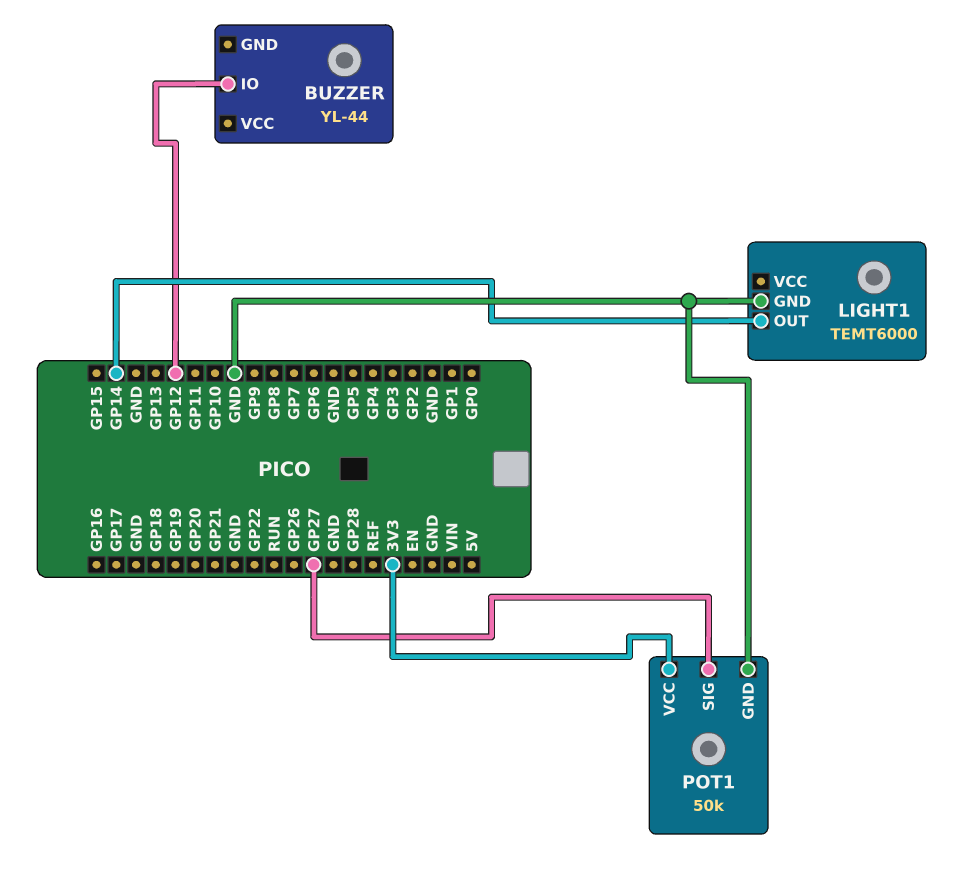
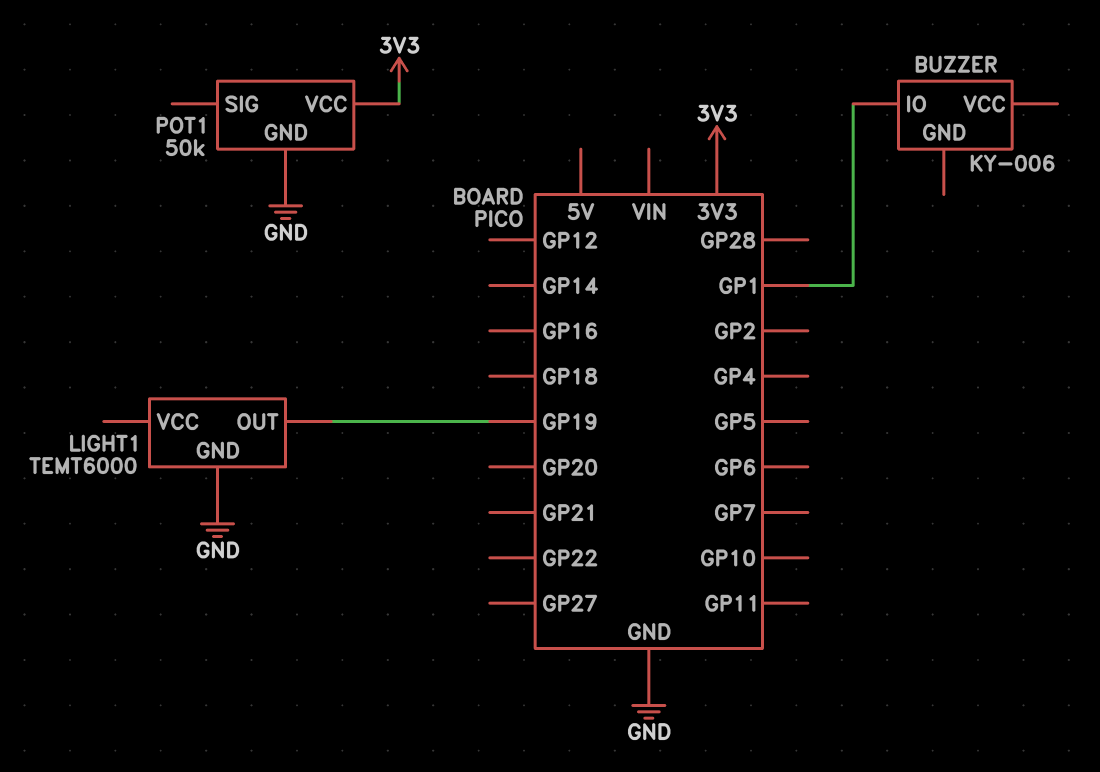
BUZZER: YL-44 -> KY-006
BUZZER pin IO: GP12 -> GP1
LIGHT1 pin OUT: GP14 -> GP19
POT1 pin SIG: GP27 -> none

